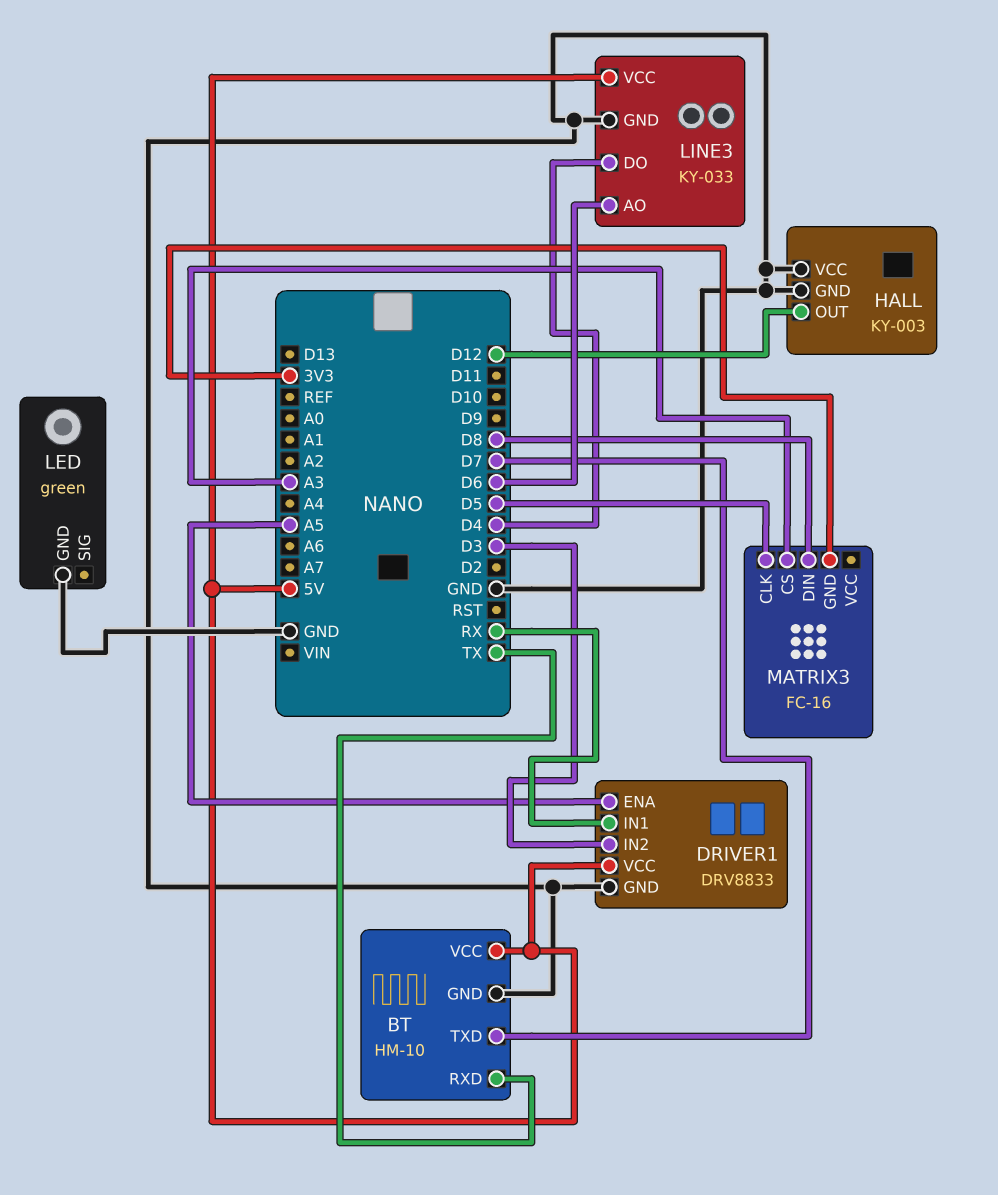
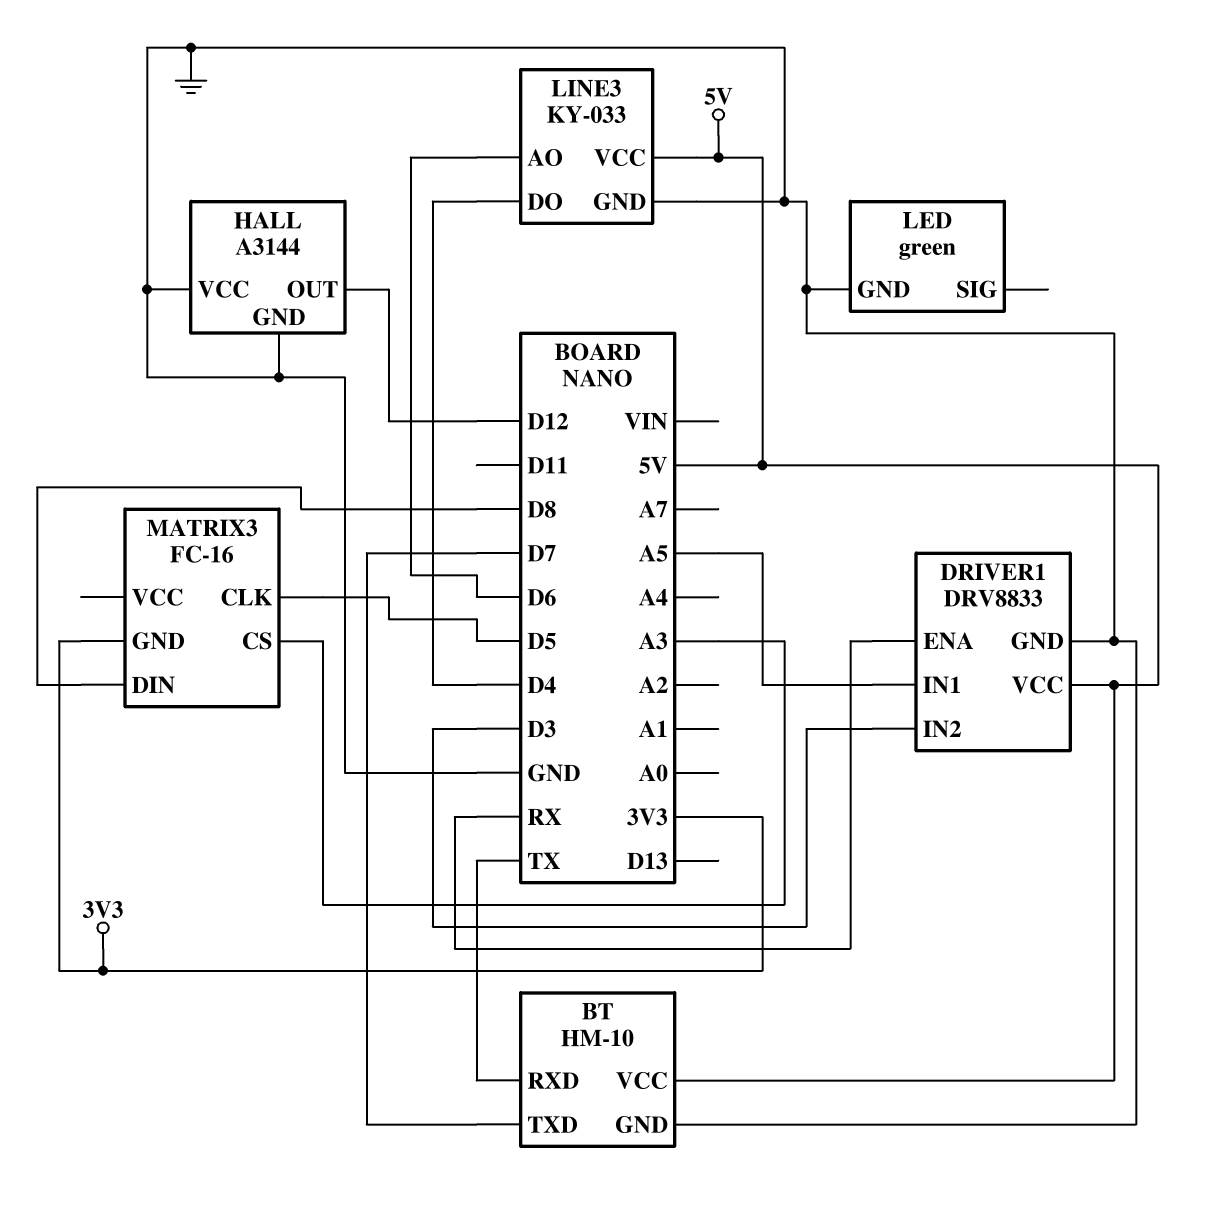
DRIVER1 pin ENA: A5 -> RX
DRIVER1 pin IN1: RX -> A5
HALL: KY-003 -> A3144

